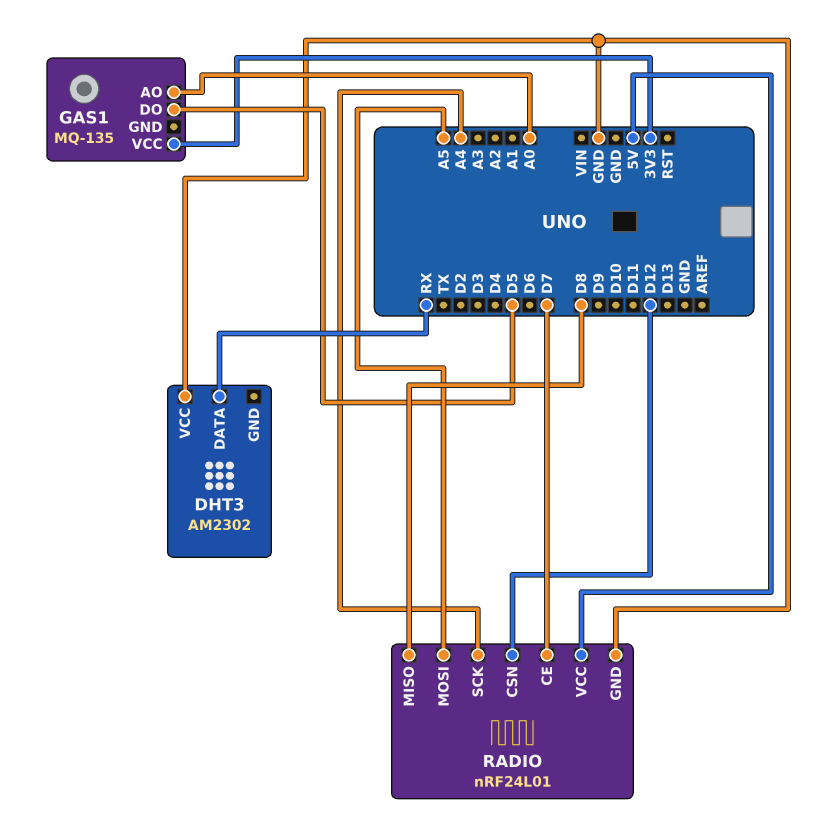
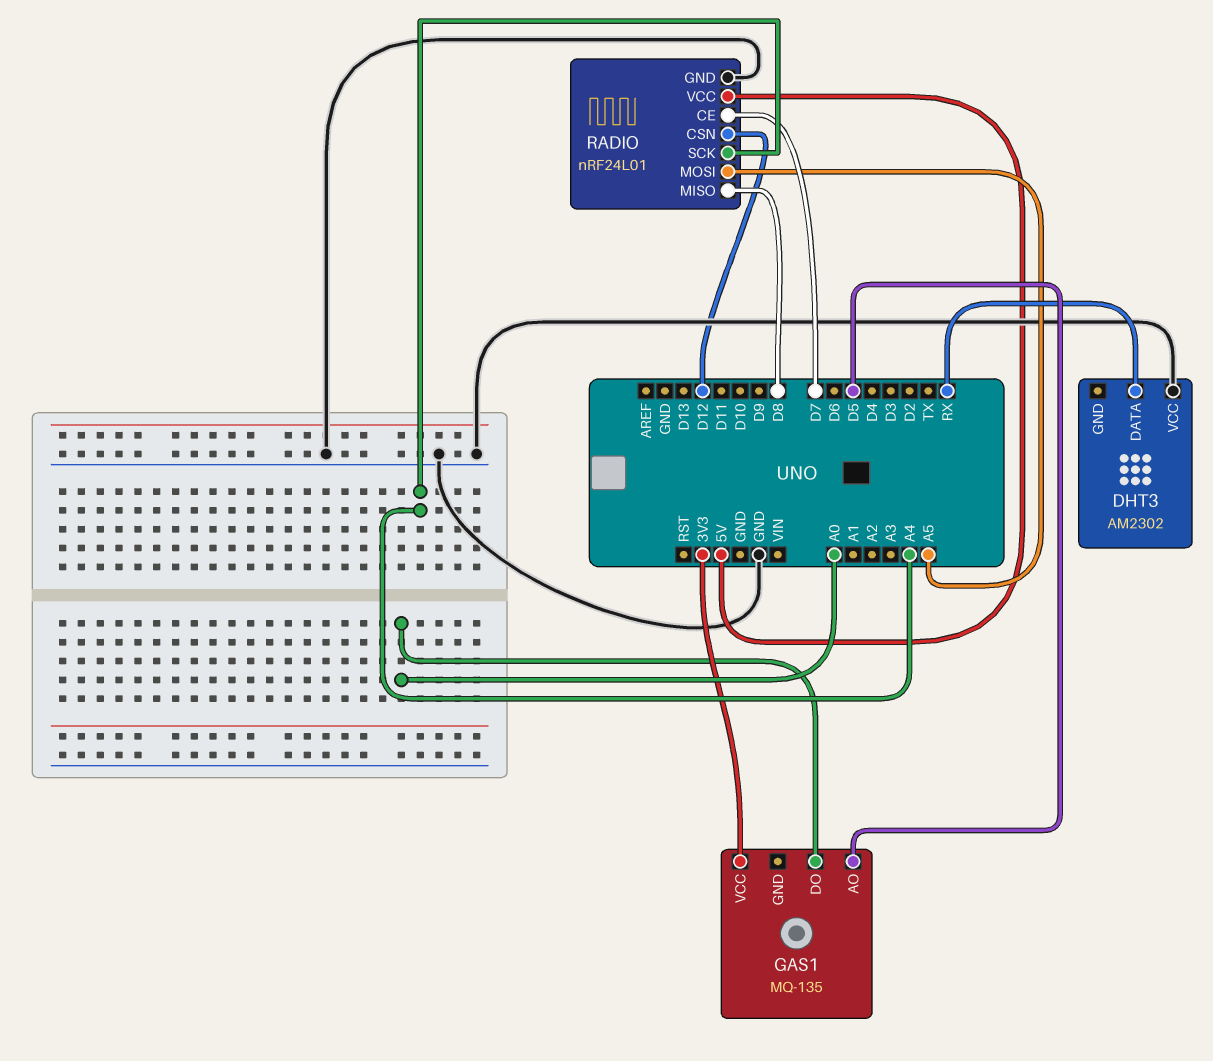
GAS1 pin AO: A0 -> D5
GAS1 pin DO: D5 -> A0

